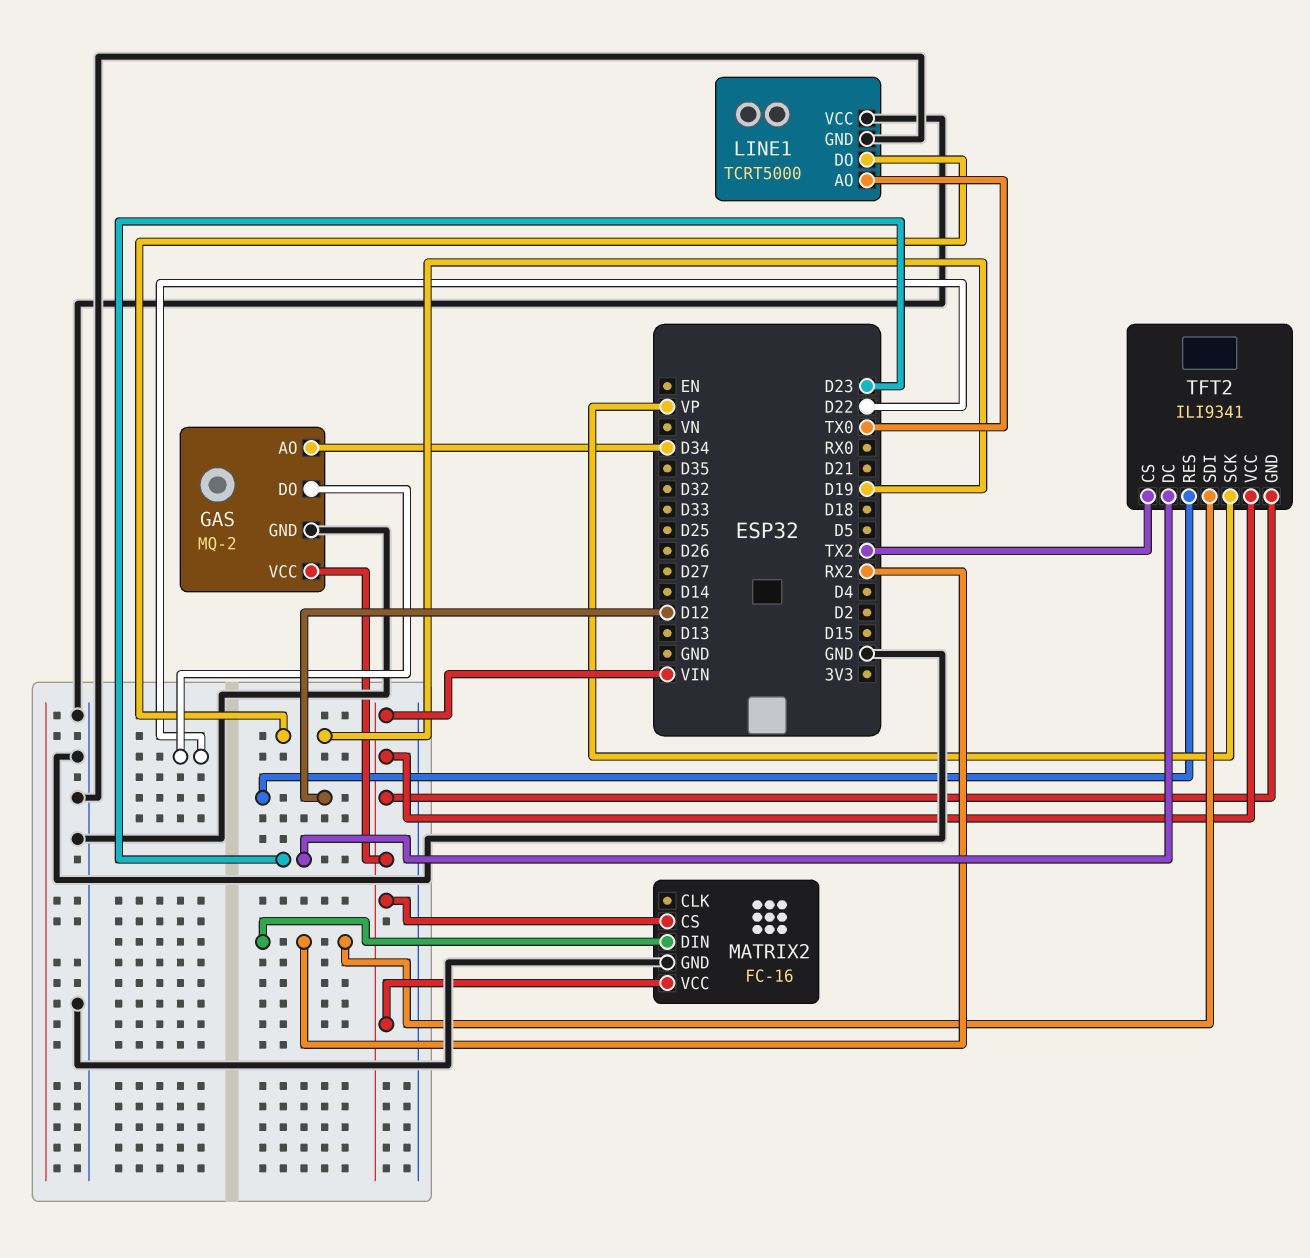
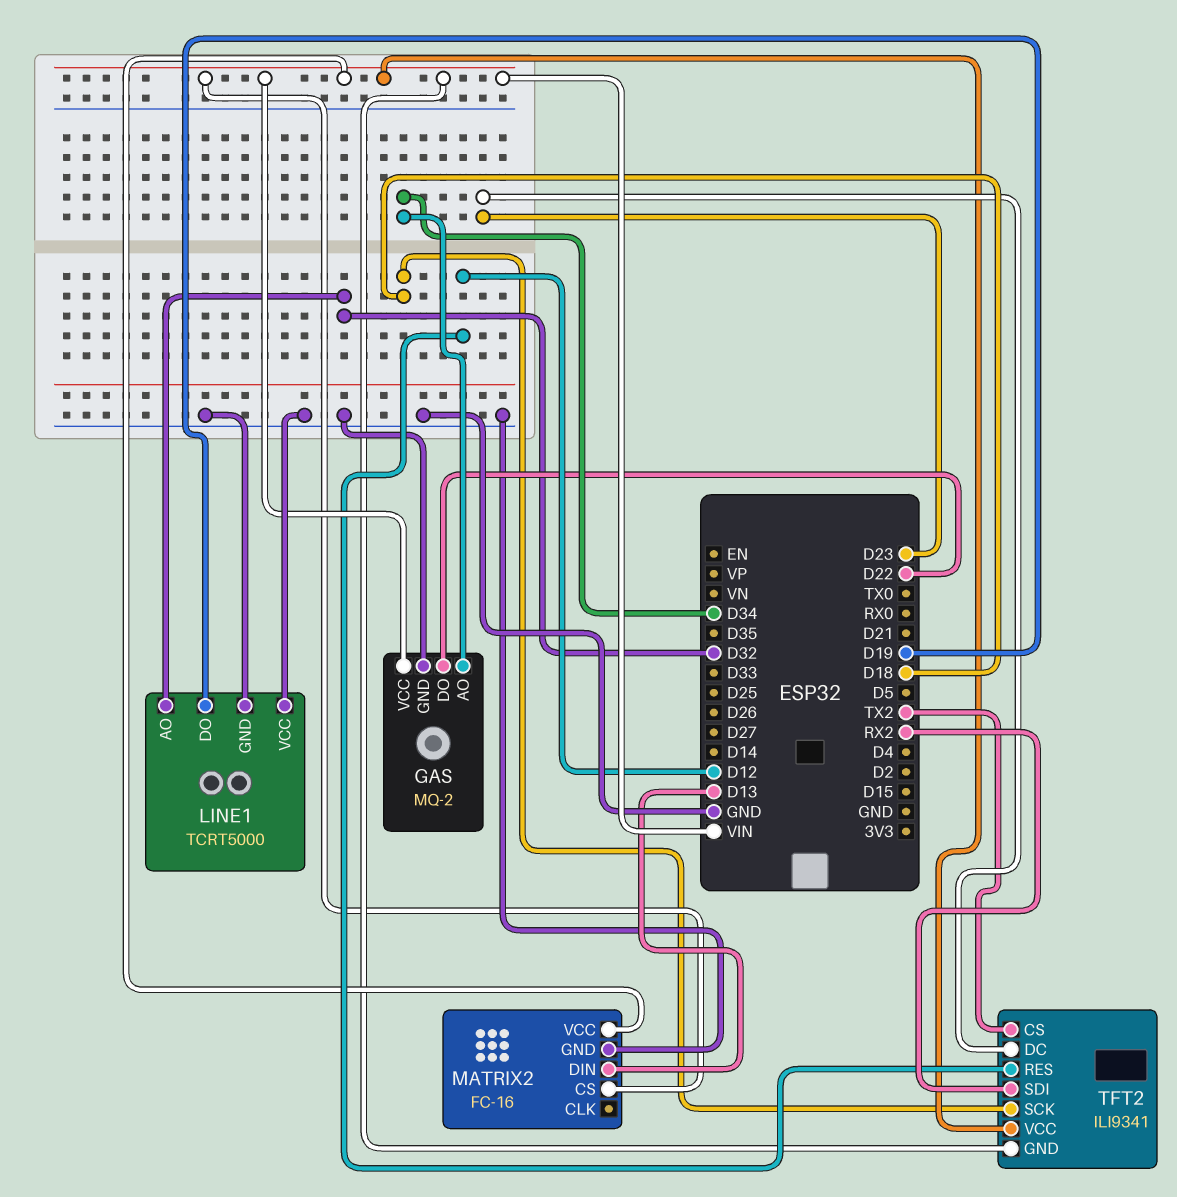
LINE1 pin AO: TX0 -> D32
MATRIX2 pin DIN: RX2 -> D13
TFT2 pin SCK: VP -> D18

